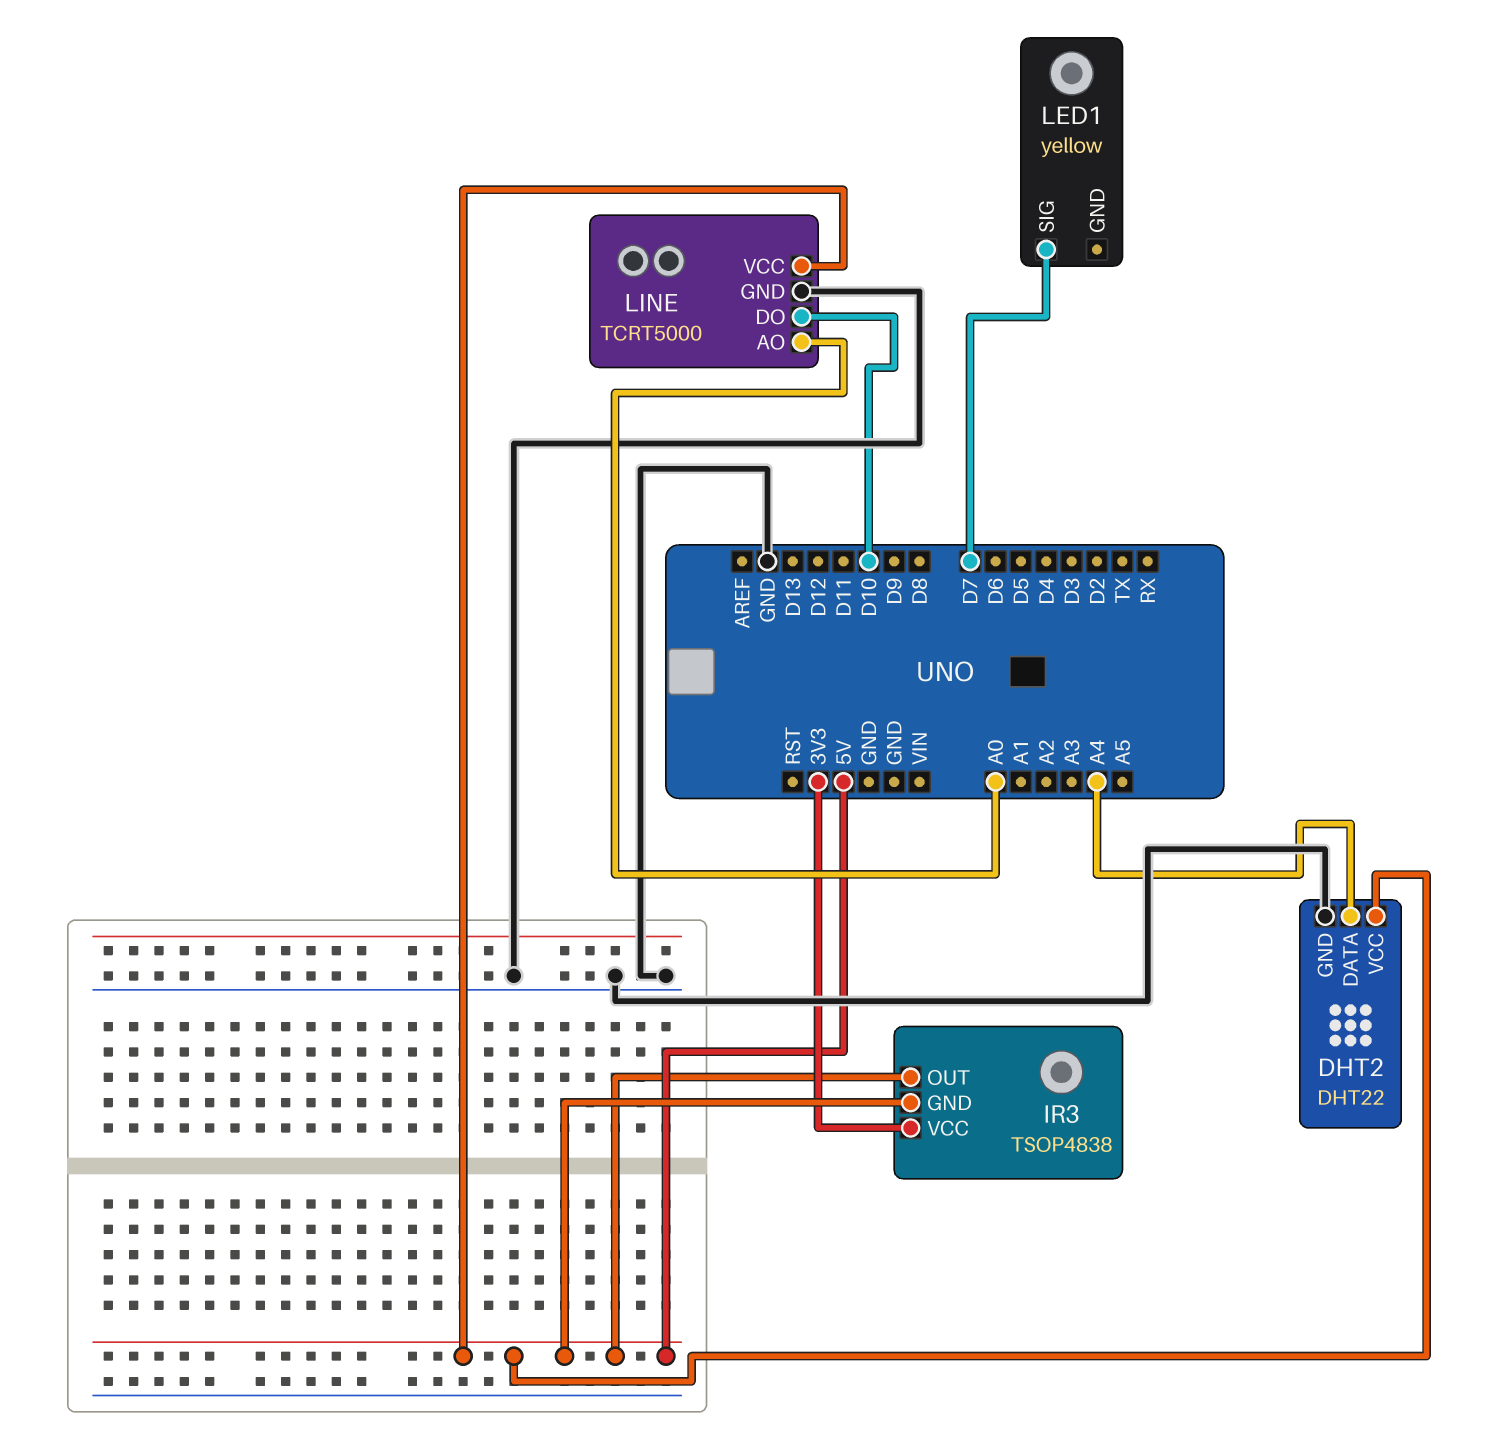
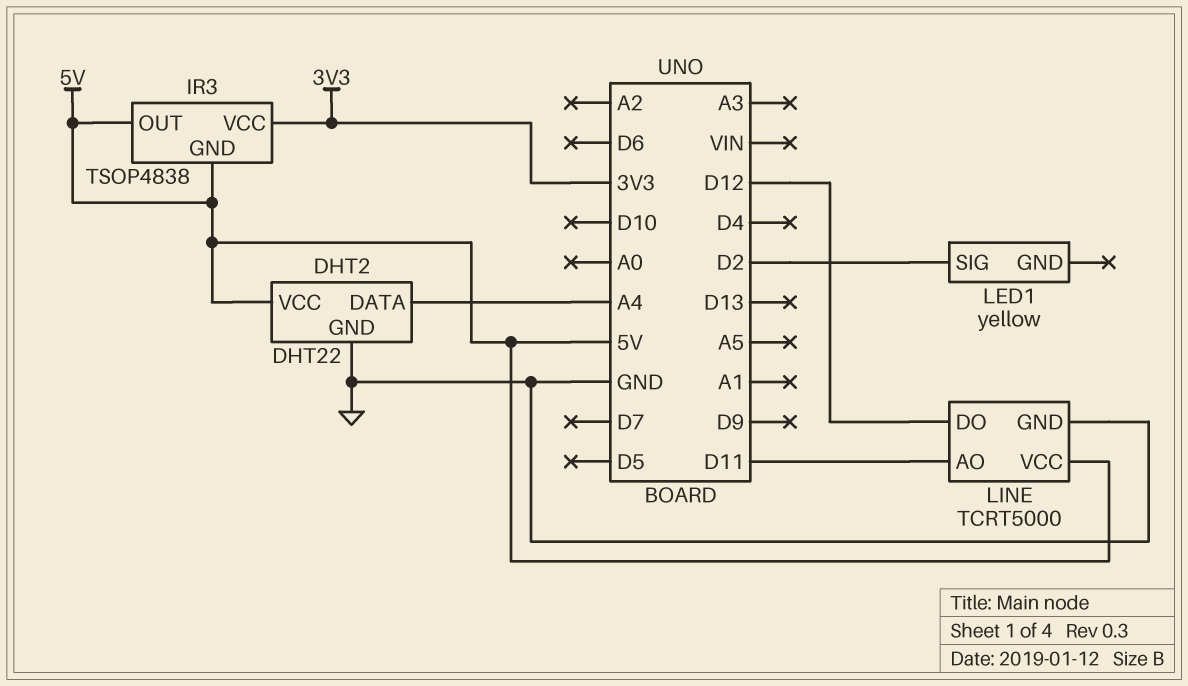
LED1 pin SIG: D7 -> D2
LINE pin AO: A0 -> D11
LINE pin DO: D10 -> D12

